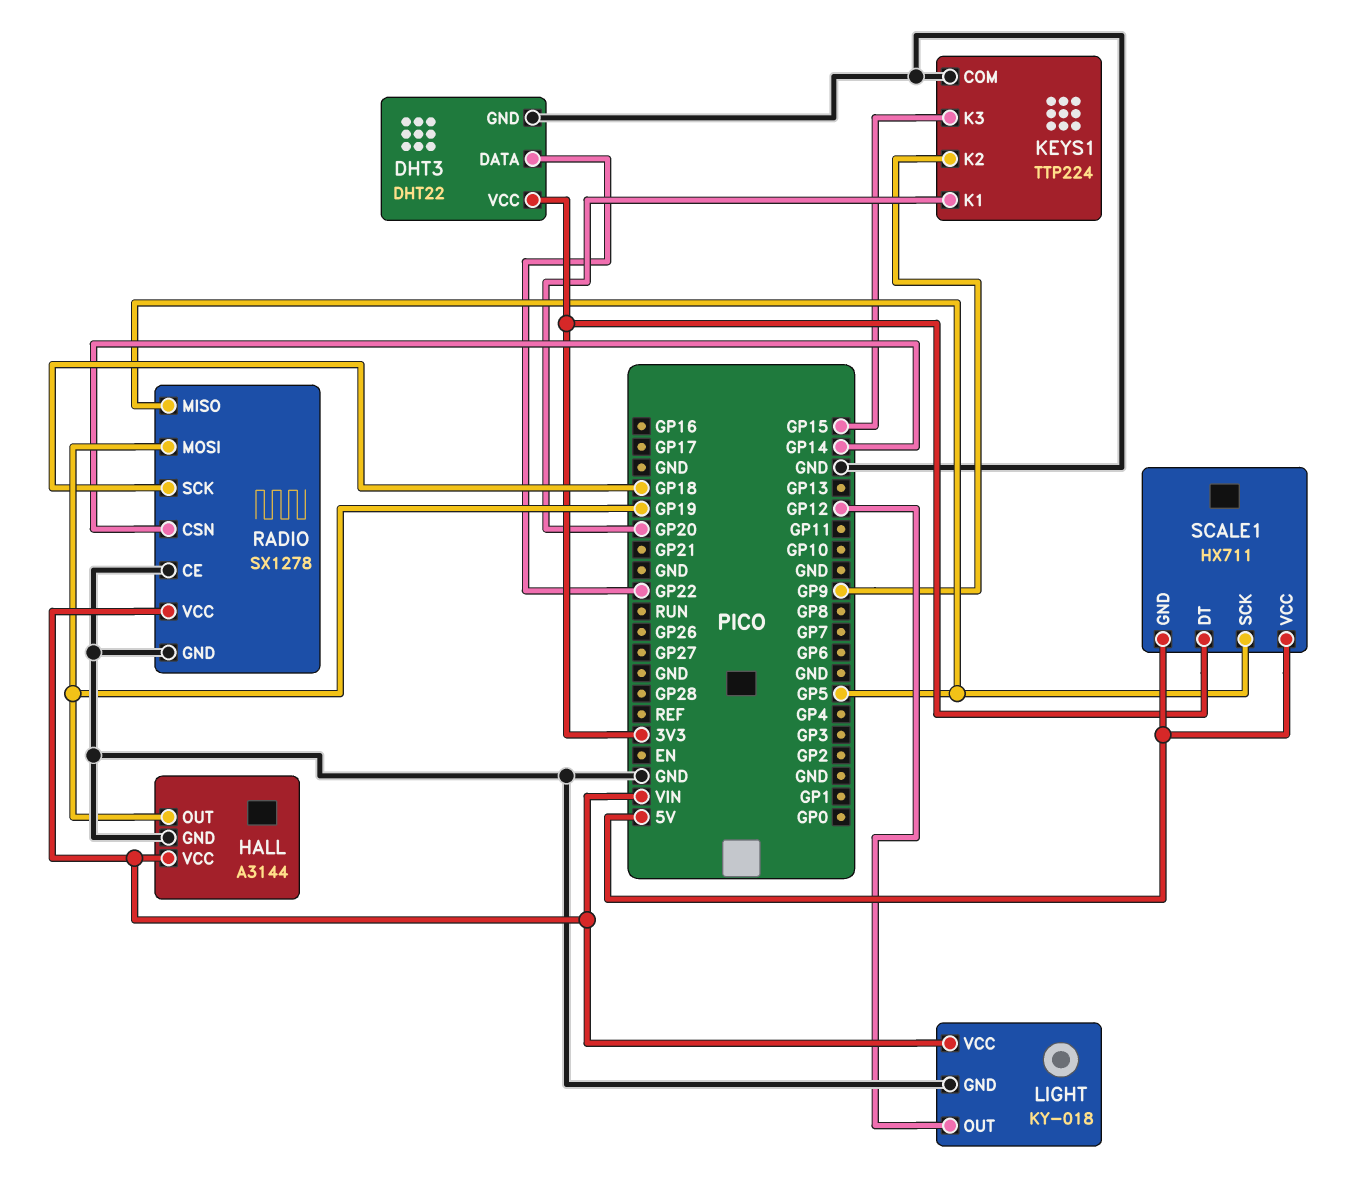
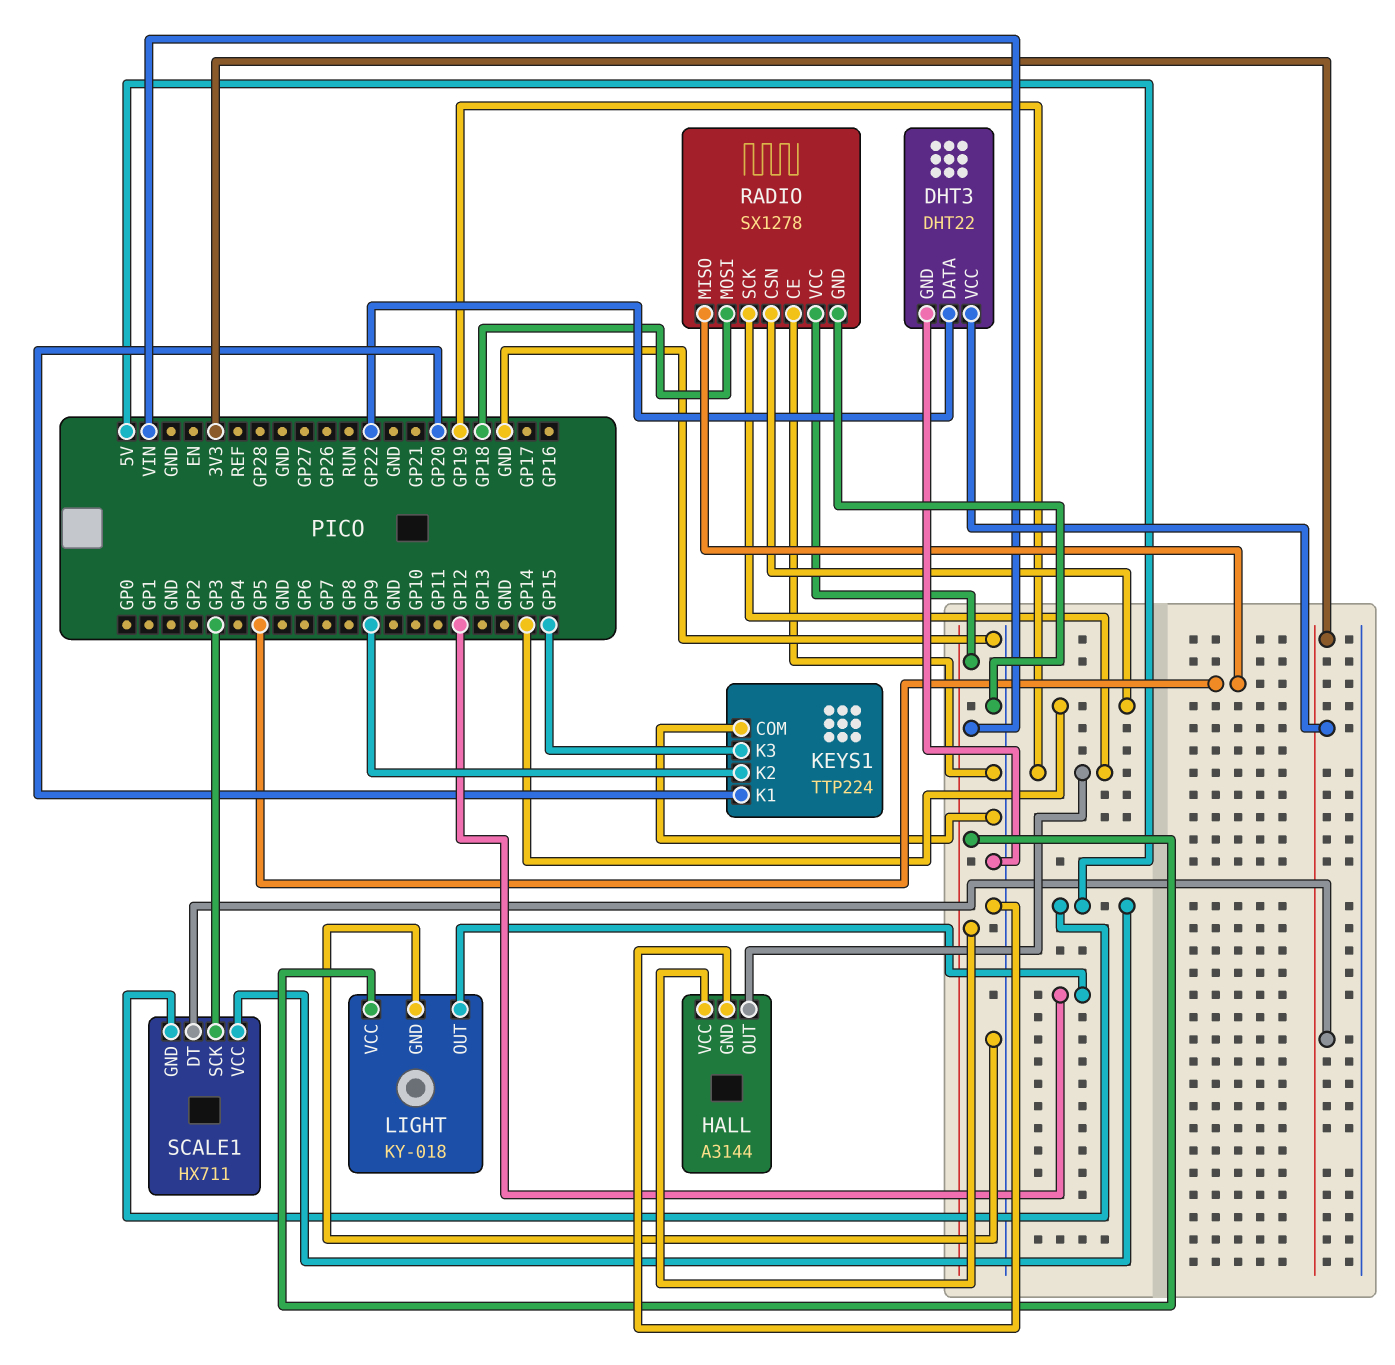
RADIO pin MOSI: GP19 -> GP18
RADIO pin SCK: GP18 -> GP19
SCALE1 pin SCK: GP5 -> GP3

